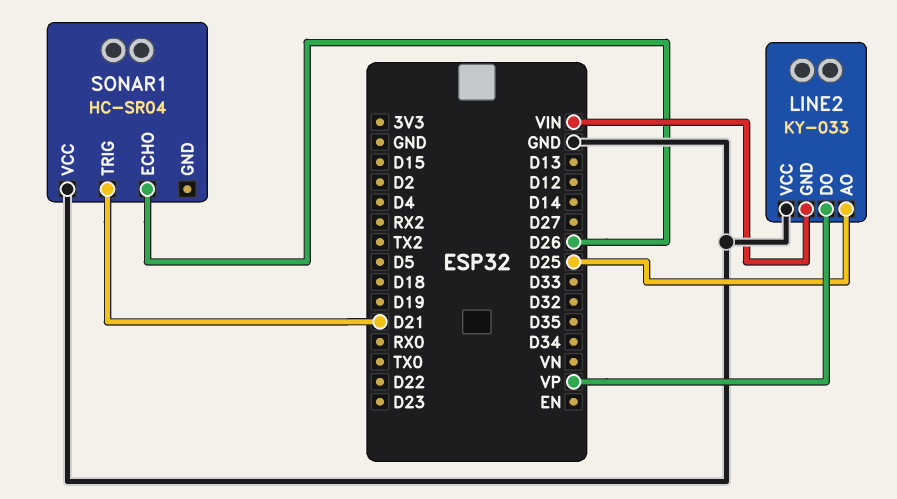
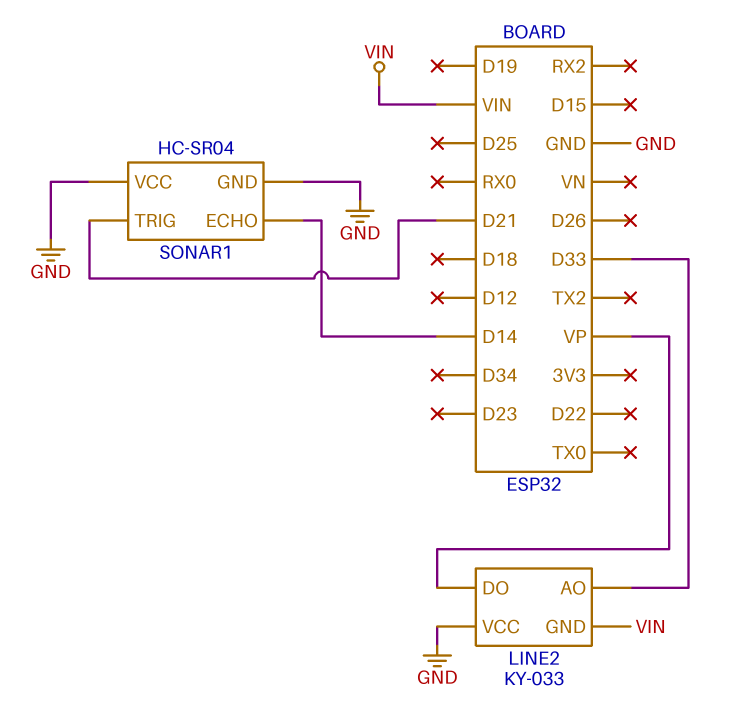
LINE2 pin AO: D25 -> D33
SONAR1 pin ECHO: D26 -> D14
SONAR1 pin GND: none -> GND

